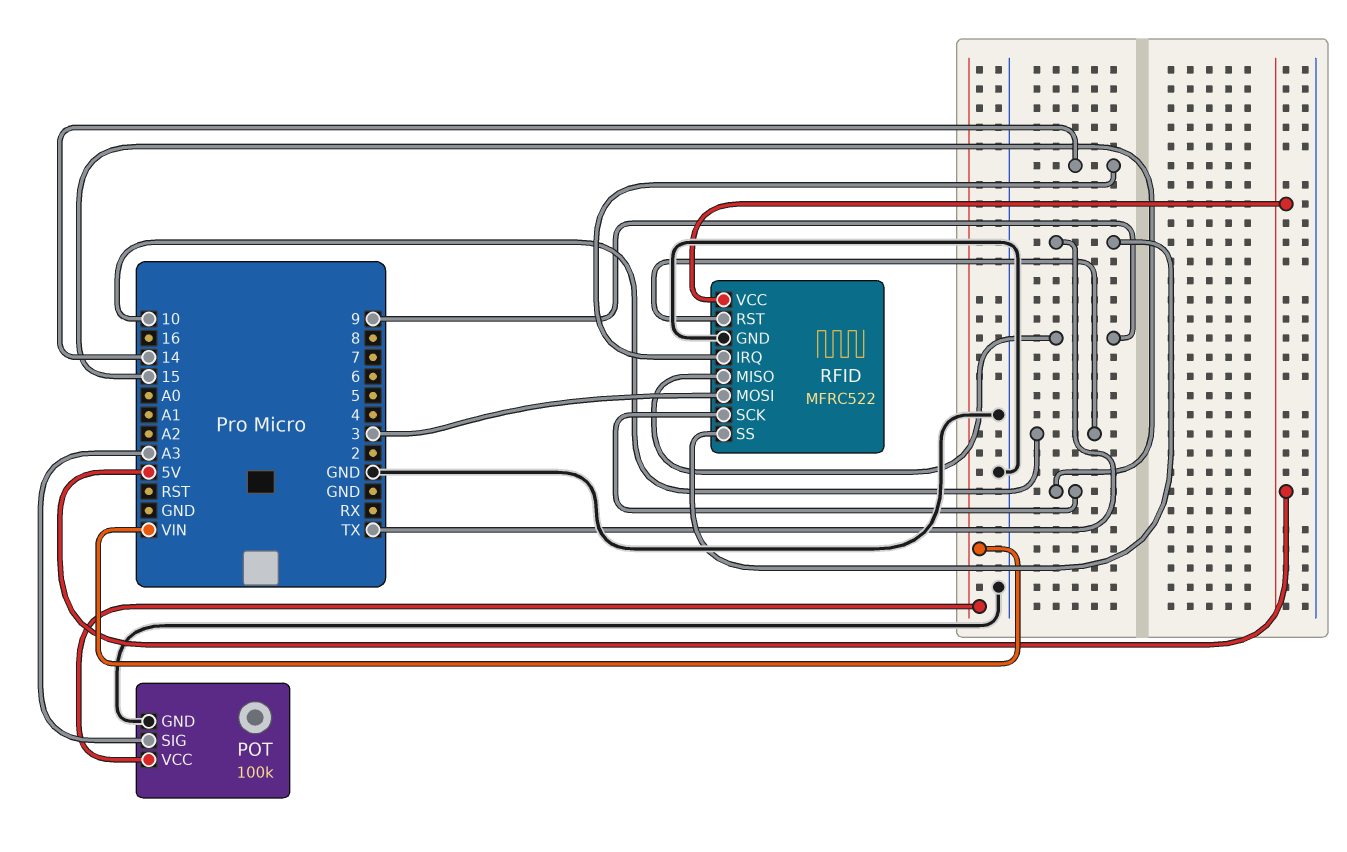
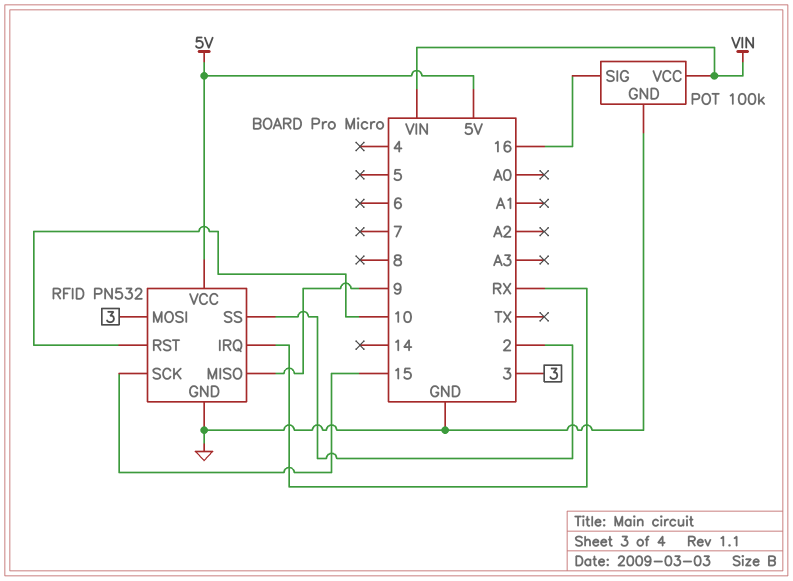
POT pin SIG: A3 -> 16
RFID: MFRC522 -> PN532
RFID pin IRQ: 14 -> RX
RFID pin SS: TX -> 2

